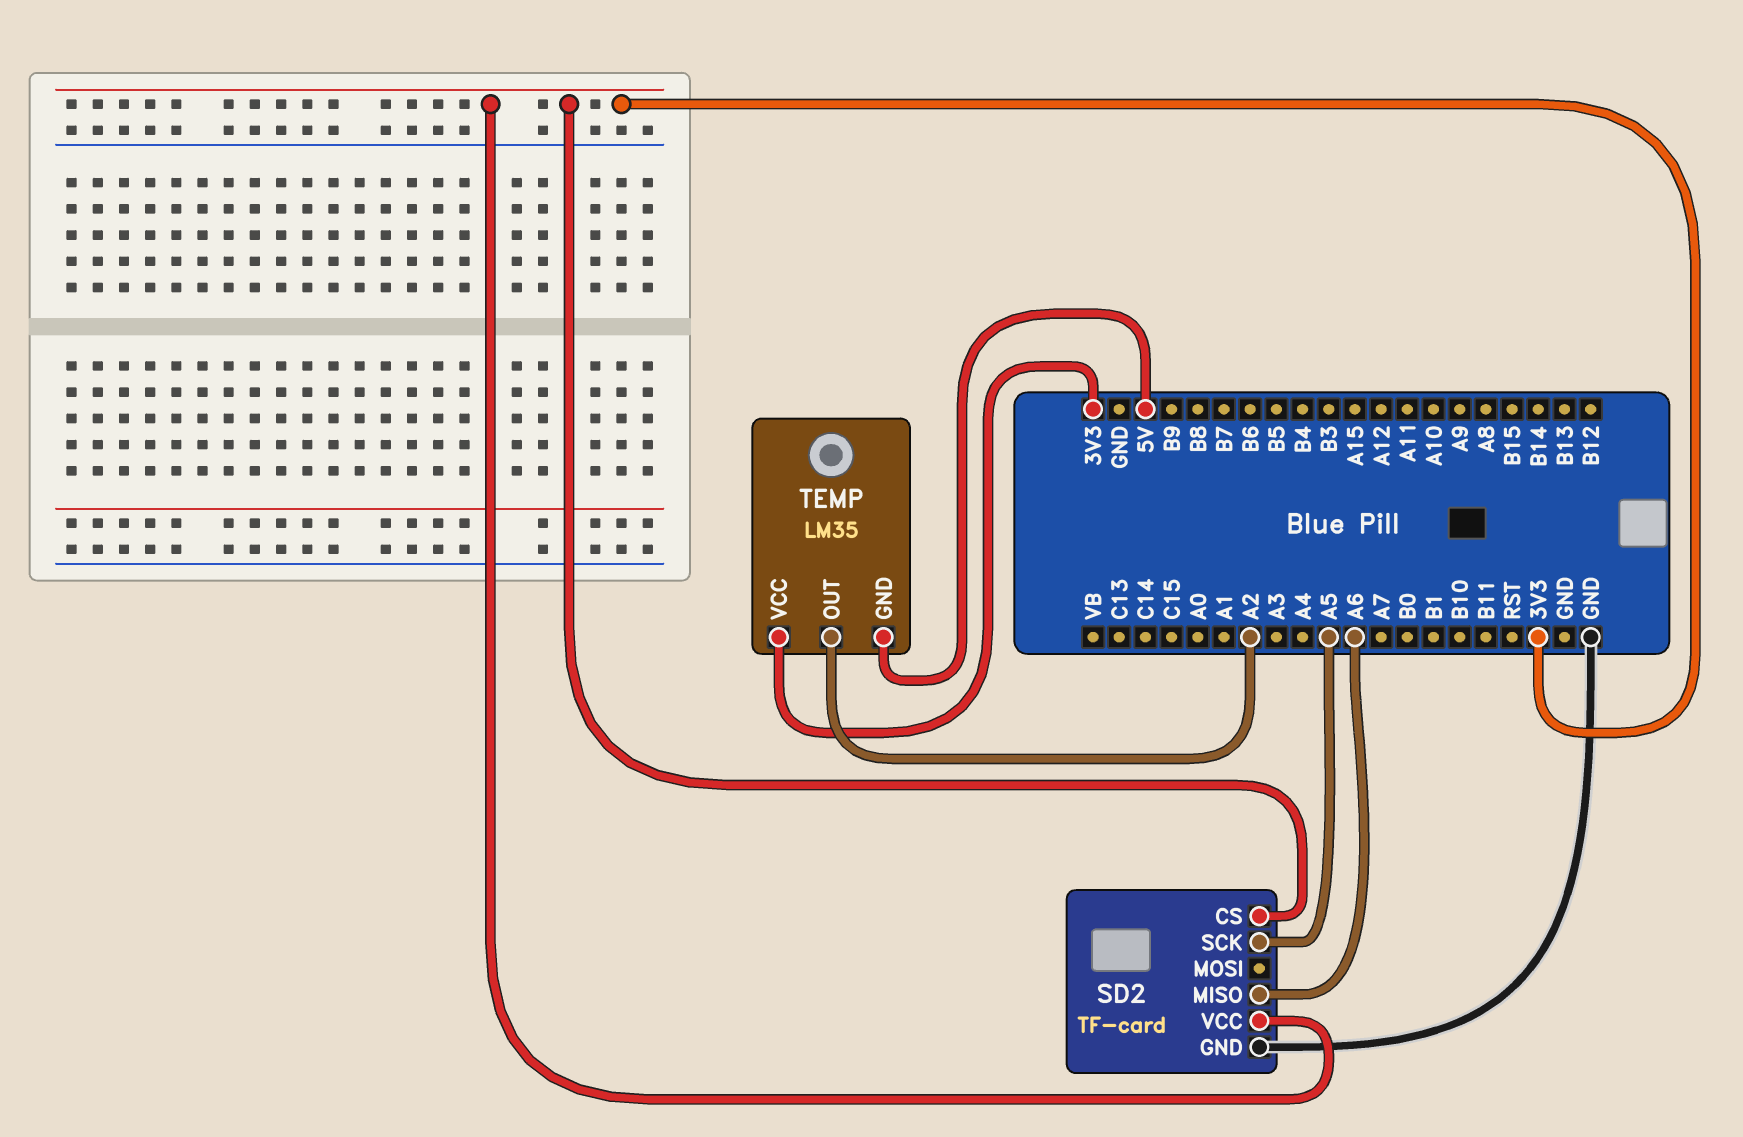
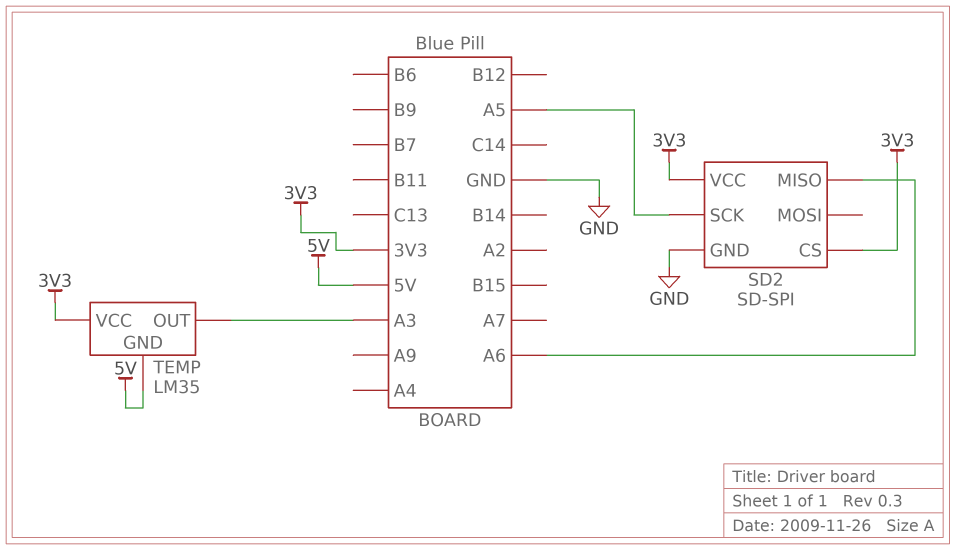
SD2: TF-card -> SD-SPI
TEMP pin OUT: A2 -> A3

